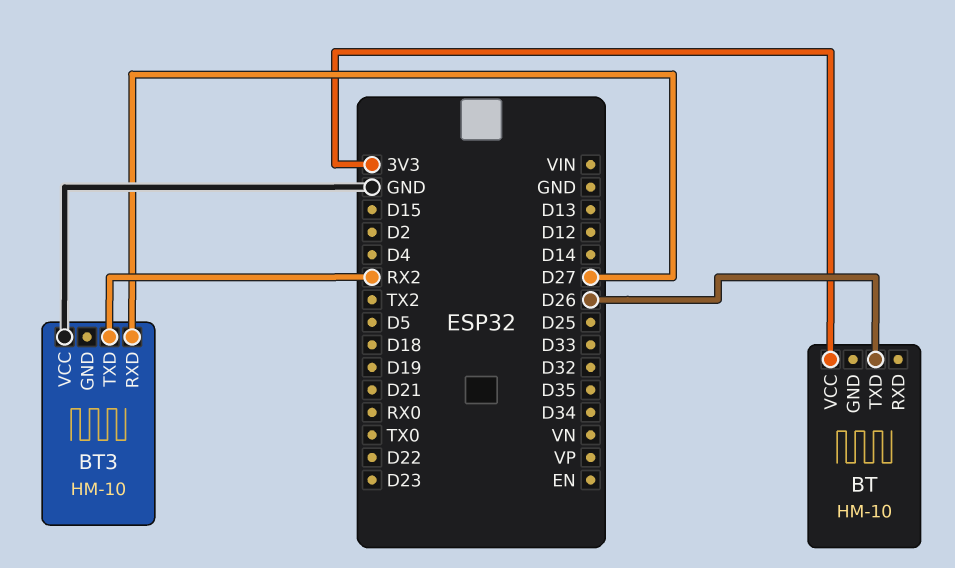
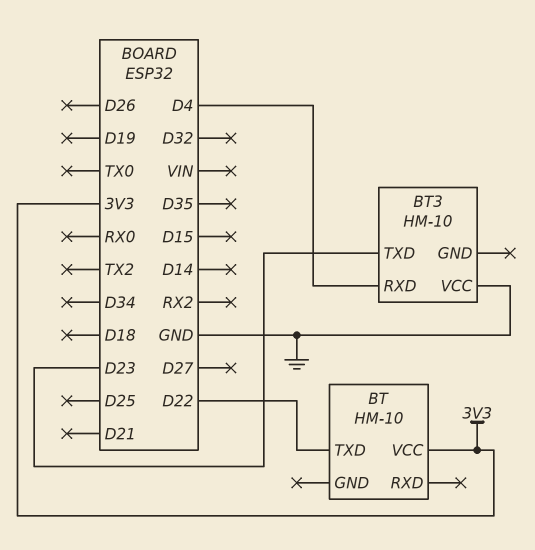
BT pin TXD: D26 -> D22
BT3 pin RXD: D27 -> D4
BT3 pin TXD: RX2 -> D23

